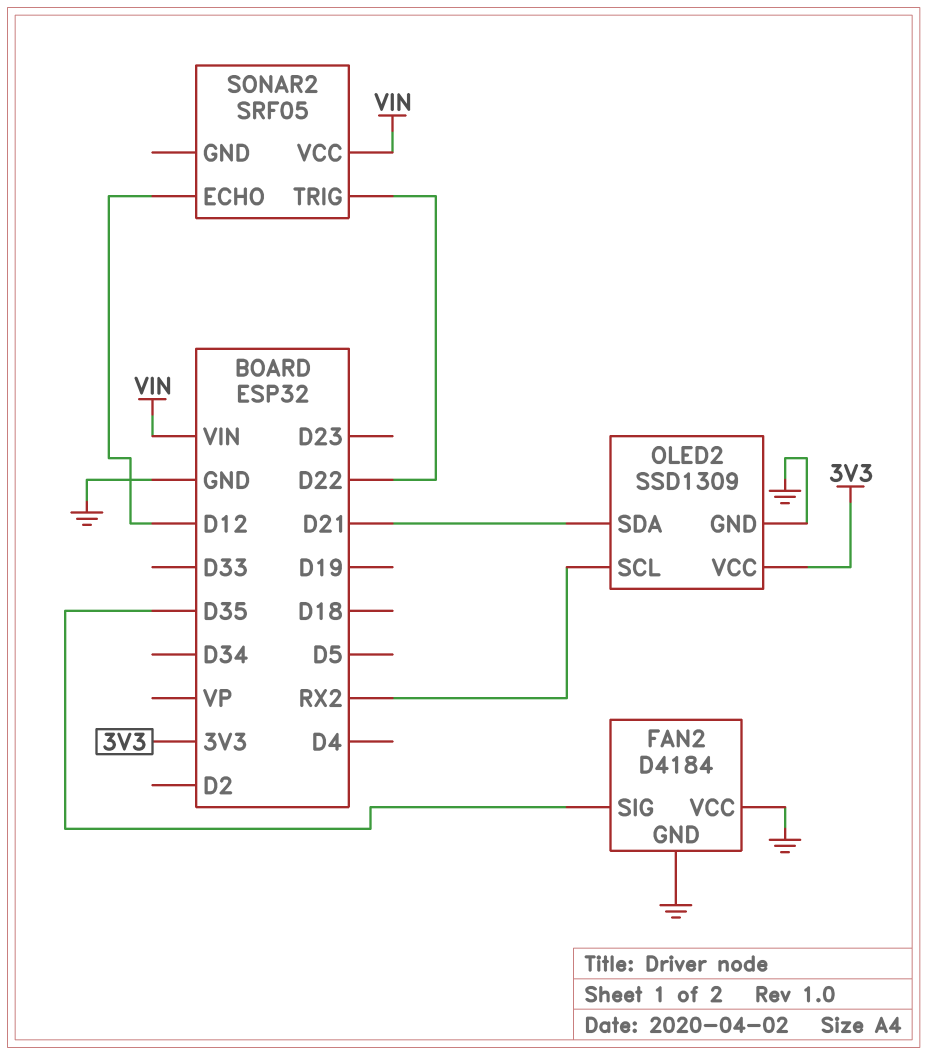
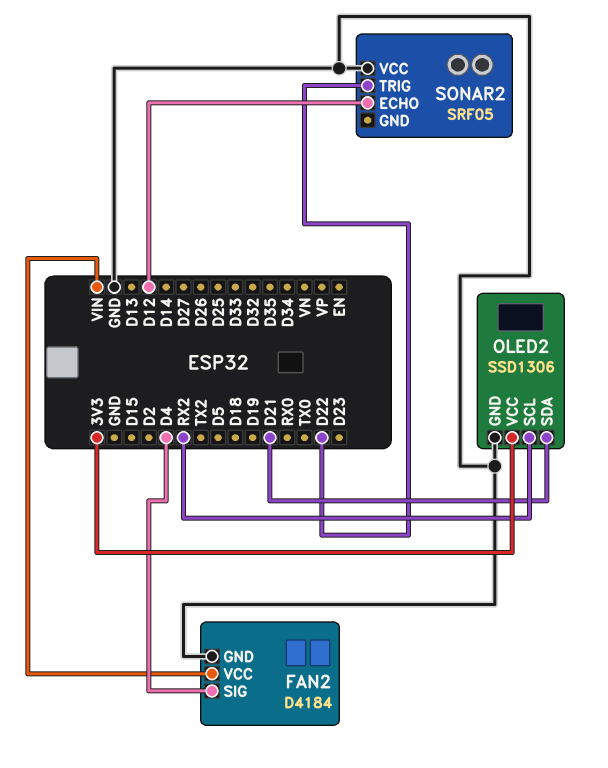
FAN2 pin SIG: D35 -> D4
FAN2 pin VCC: GND -> VIN
OLED2: SSD1309 -> SSD1306
SONAR2 pin VCC: VIN -> GND

